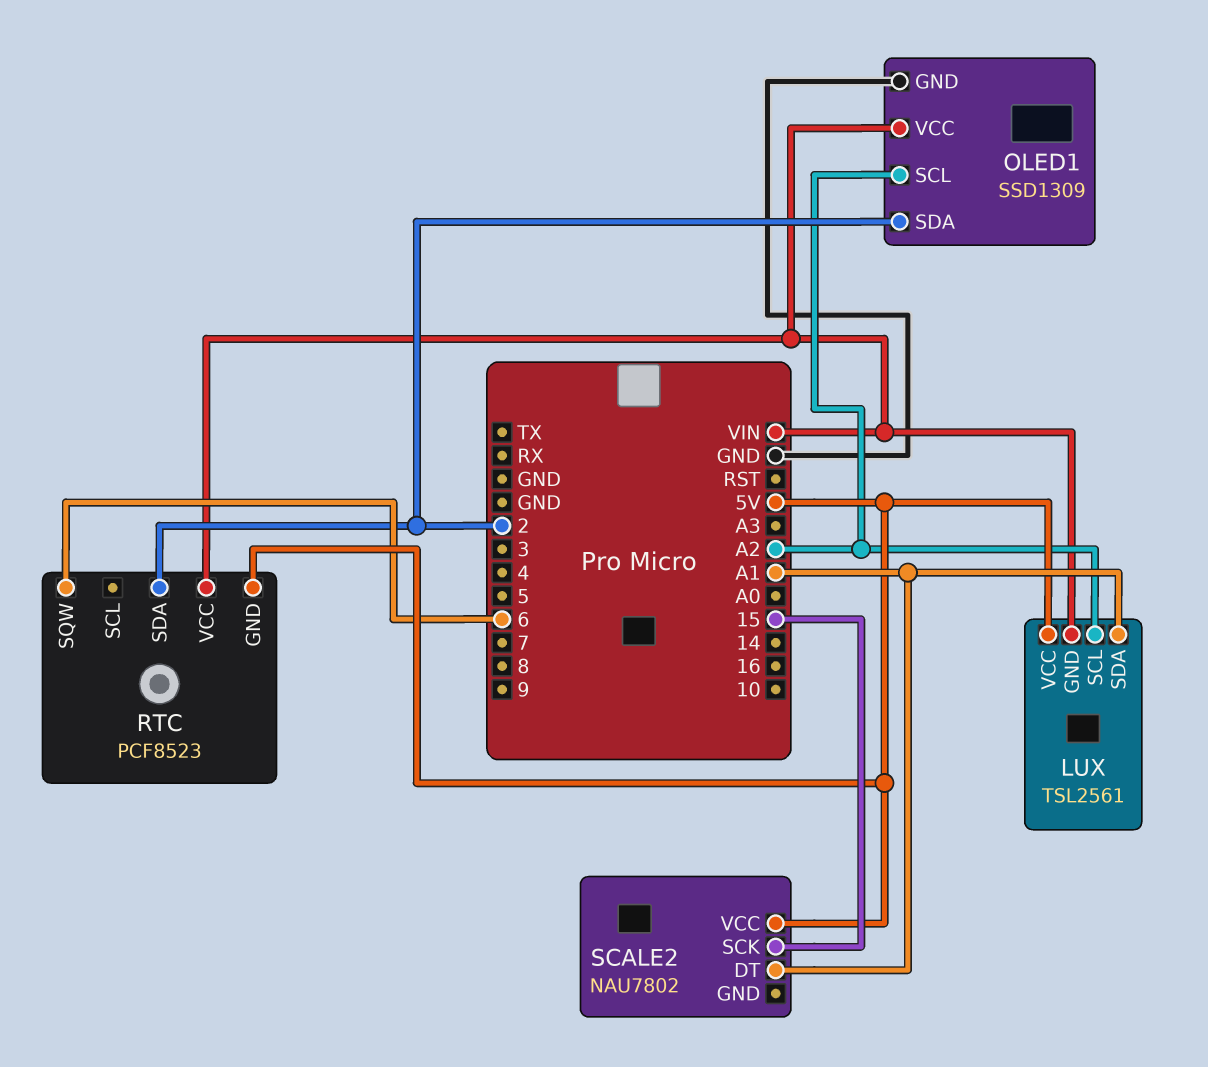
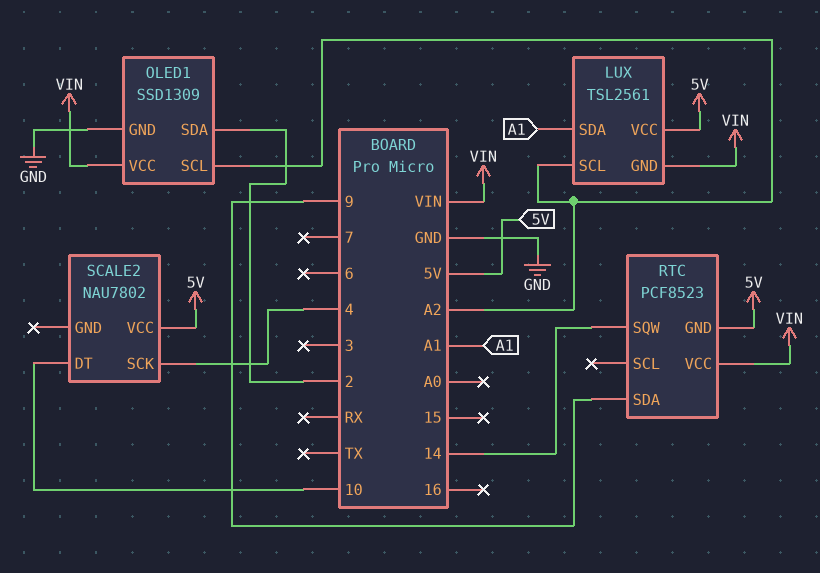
RTC pin SDA: 2 -> 9
RTC pin SQW: 6 -> 14
SCALE2 pin DT: A1 -> 10
SCALE2 pin SCK: 15 -> 4

